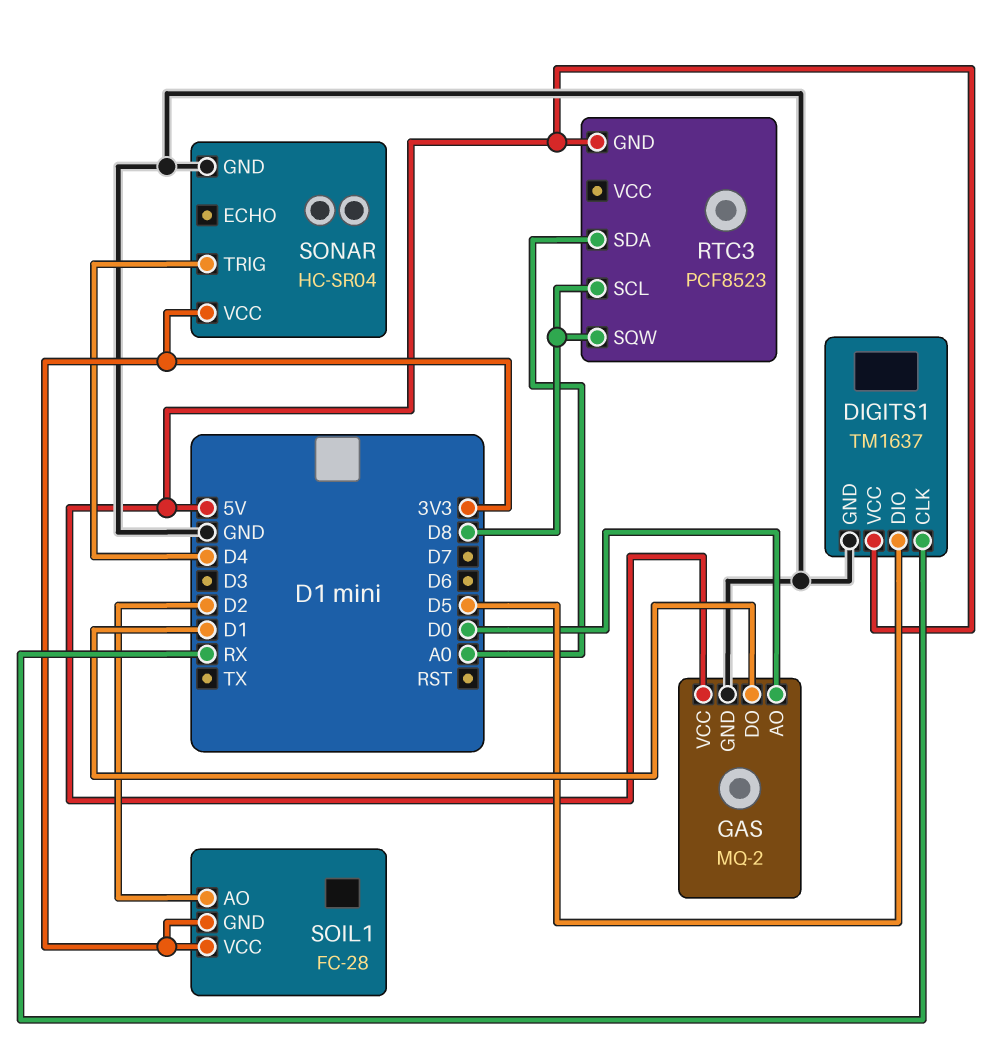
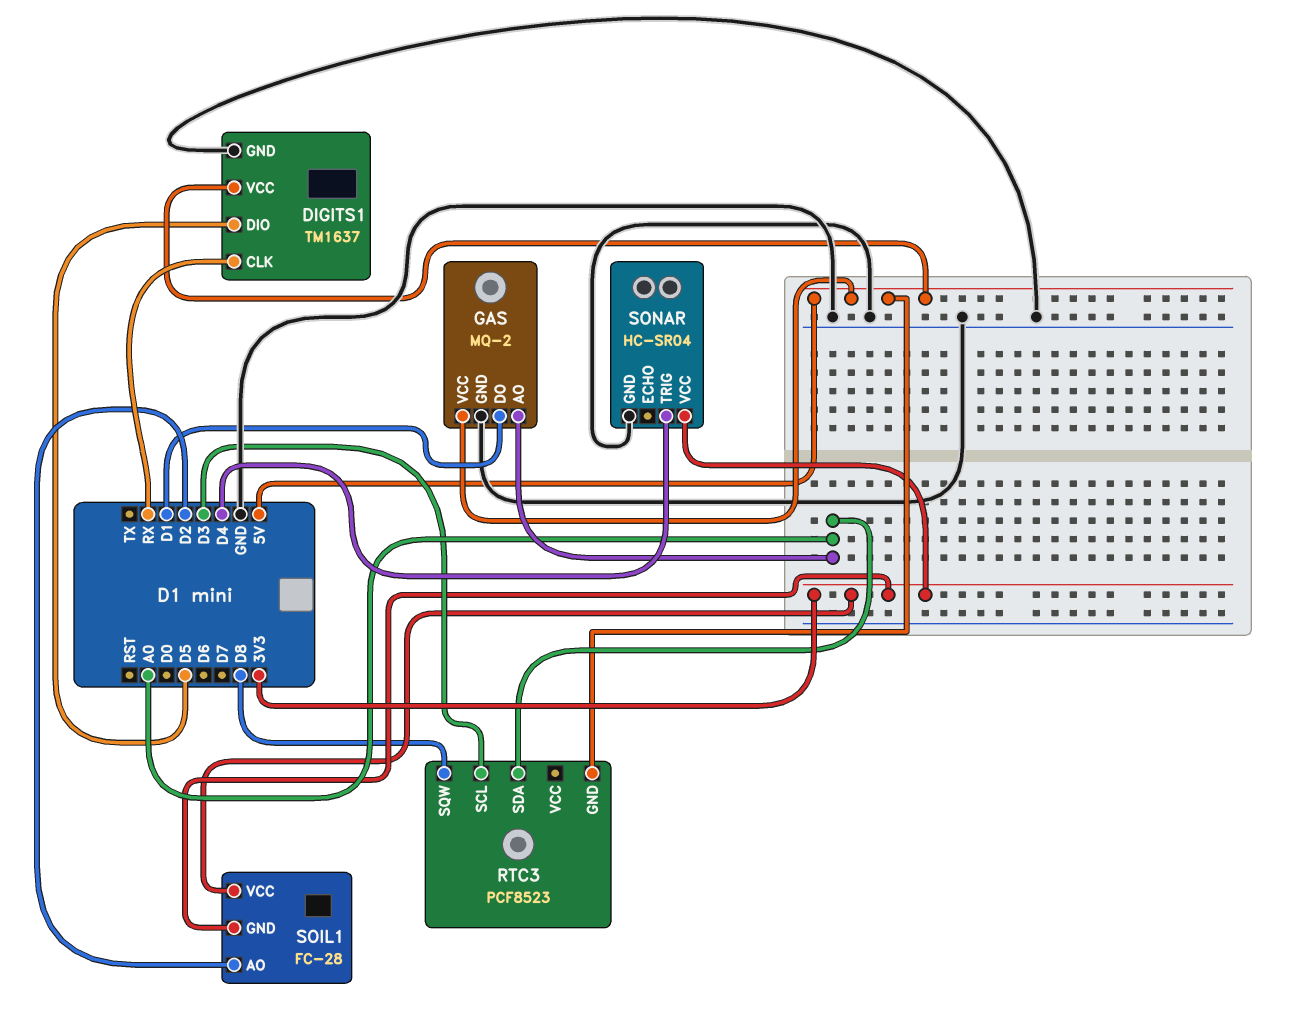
GAS pin AO: D0 -> A0
RTC3 pin SCL: D8 -> D3

